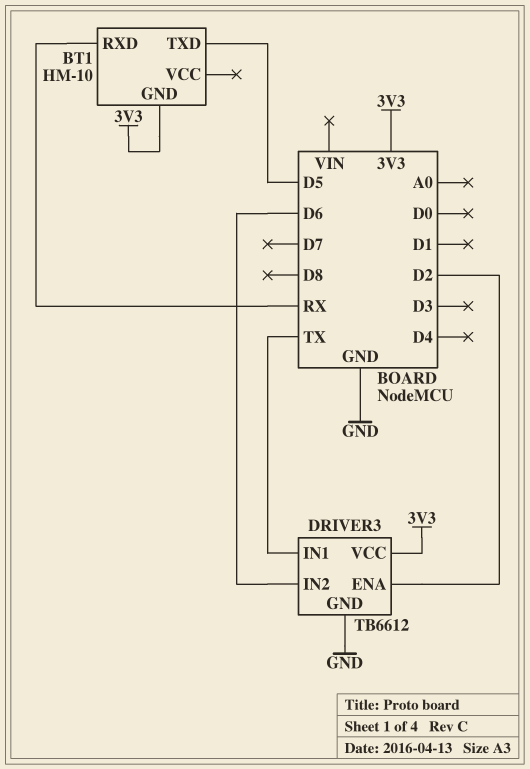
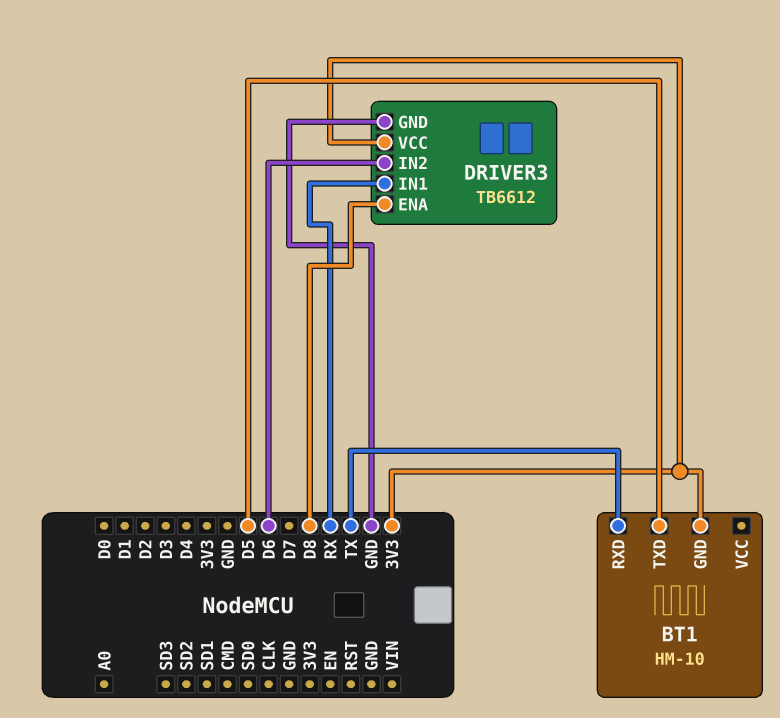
BT1 pin RXD: RX -> TX
DRIVER3 pin ENA: D2 -> D8
DRIVER3 pin IN1: TX -> RX

